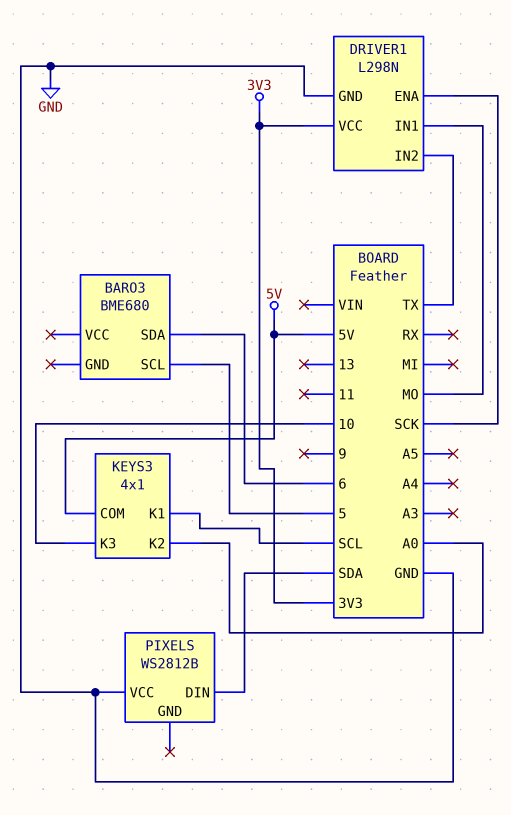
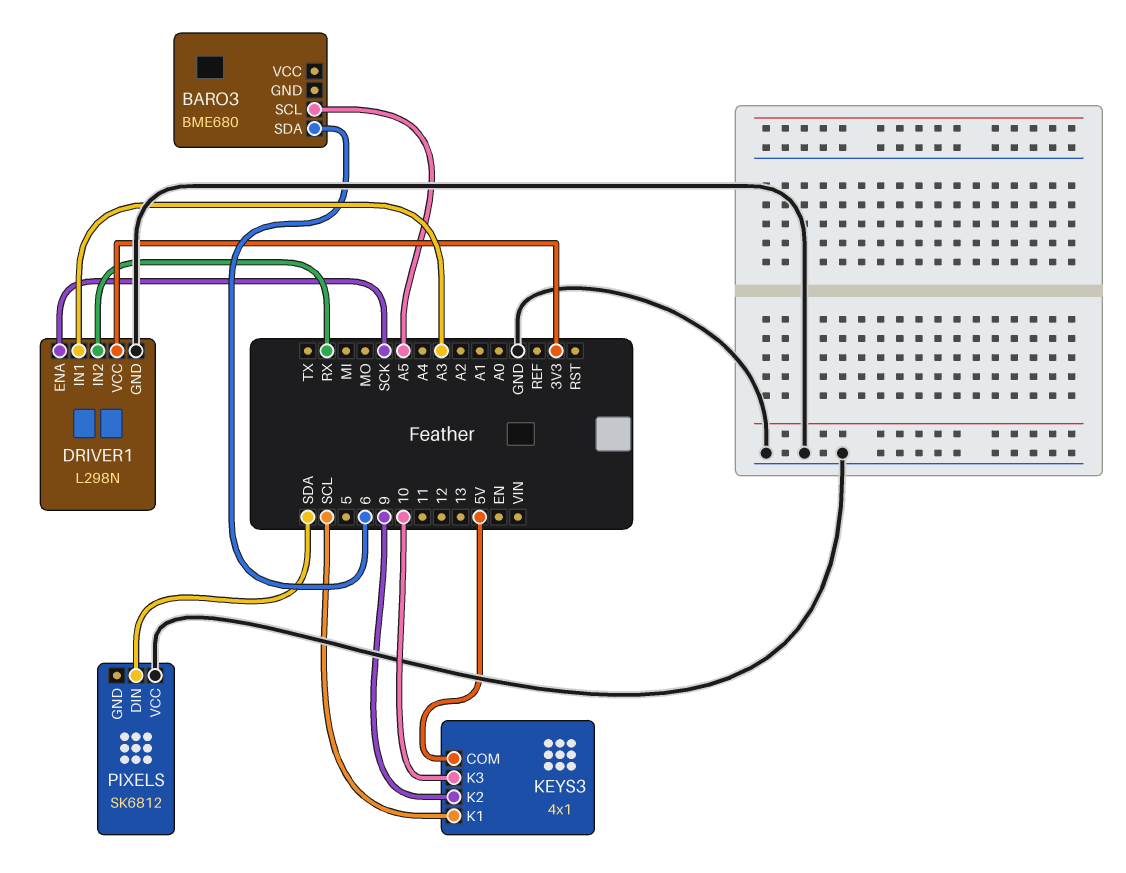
BARO3 pin SCL: 5 -> A5
DRIVER1 pin IN1: MO -> A3
DRIVER1 pin IN2: TX -> RX
KEYS3 pin K2: A0 -> 9
PIXELS: WS2812B -> SK6812

